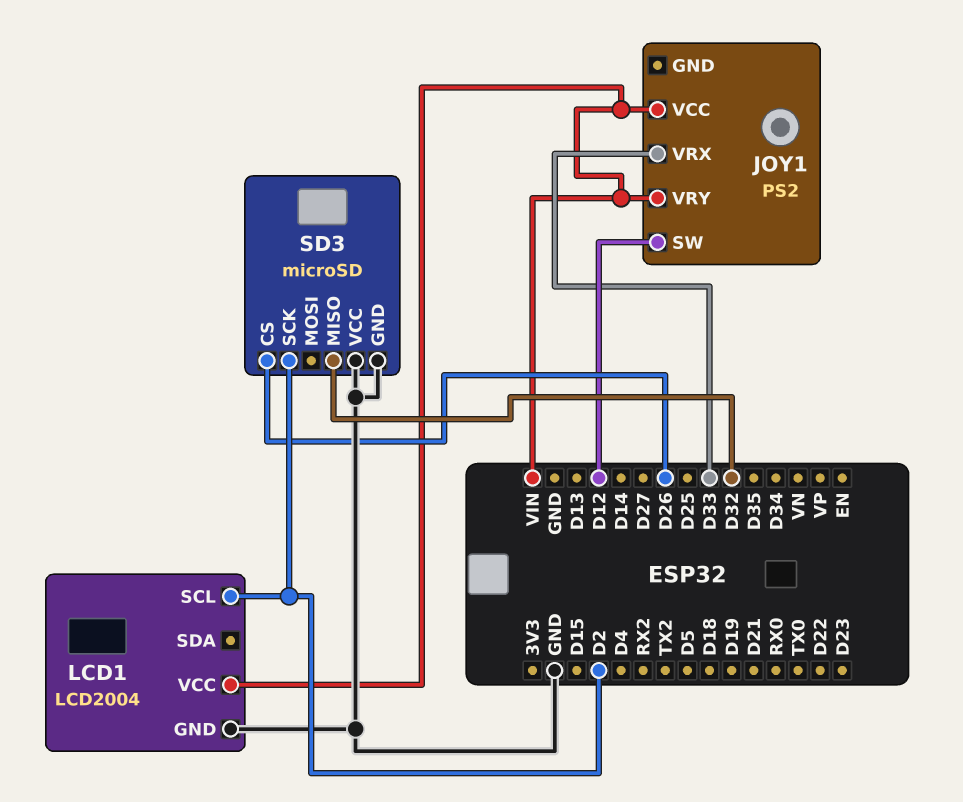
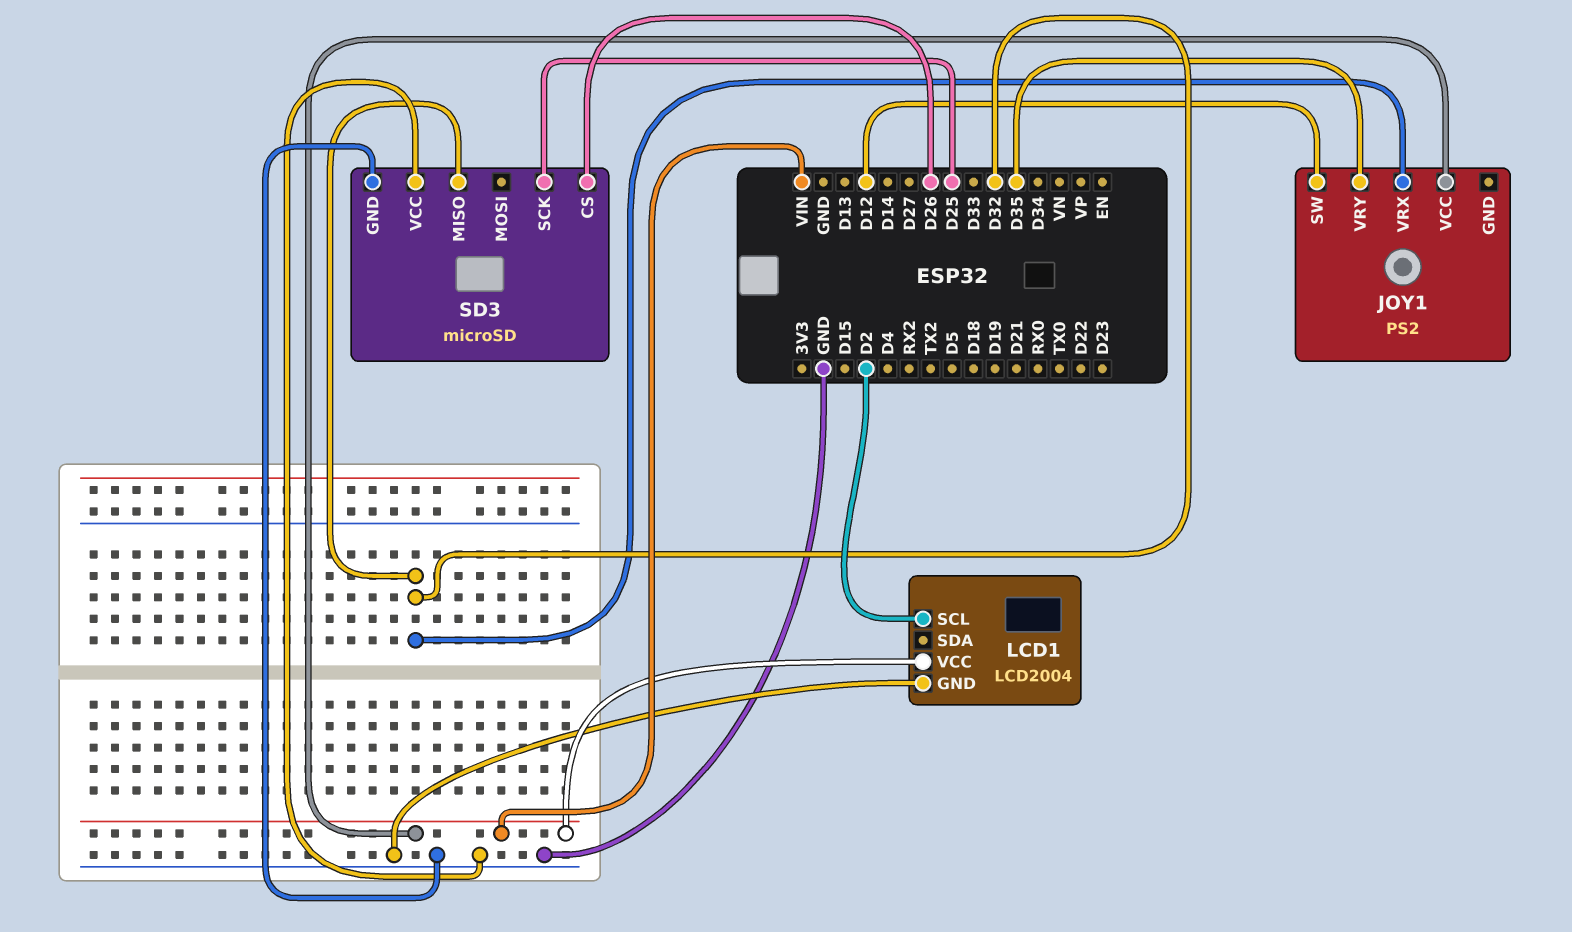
JOY1 pin VRX: D33 -> D32
JOY1 pin VRY: VIN -> D35
SD3 pin SCK: D2 -> D25

